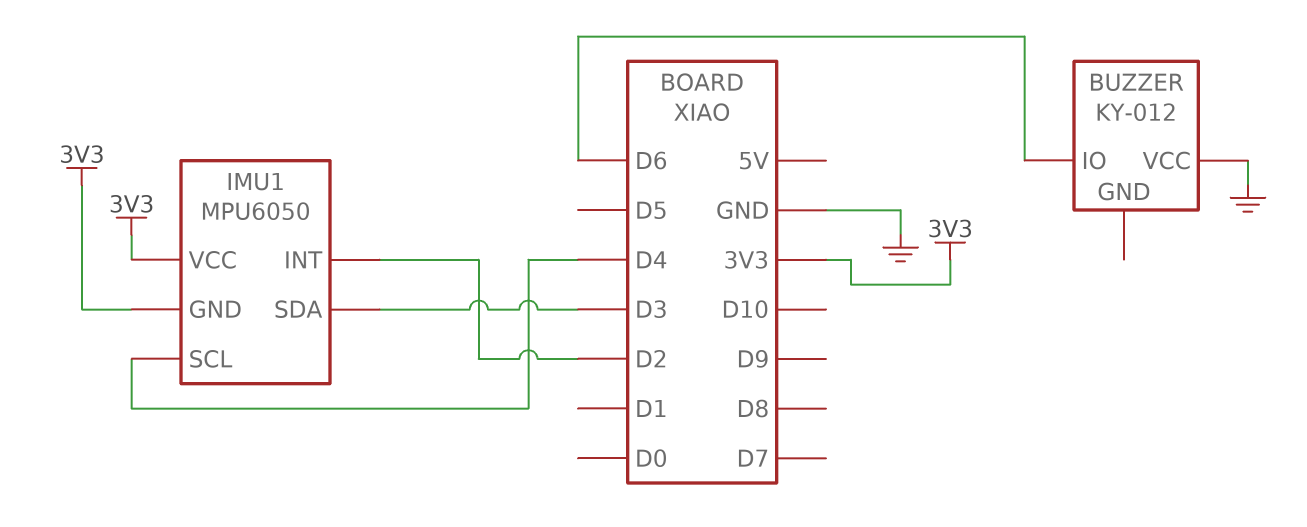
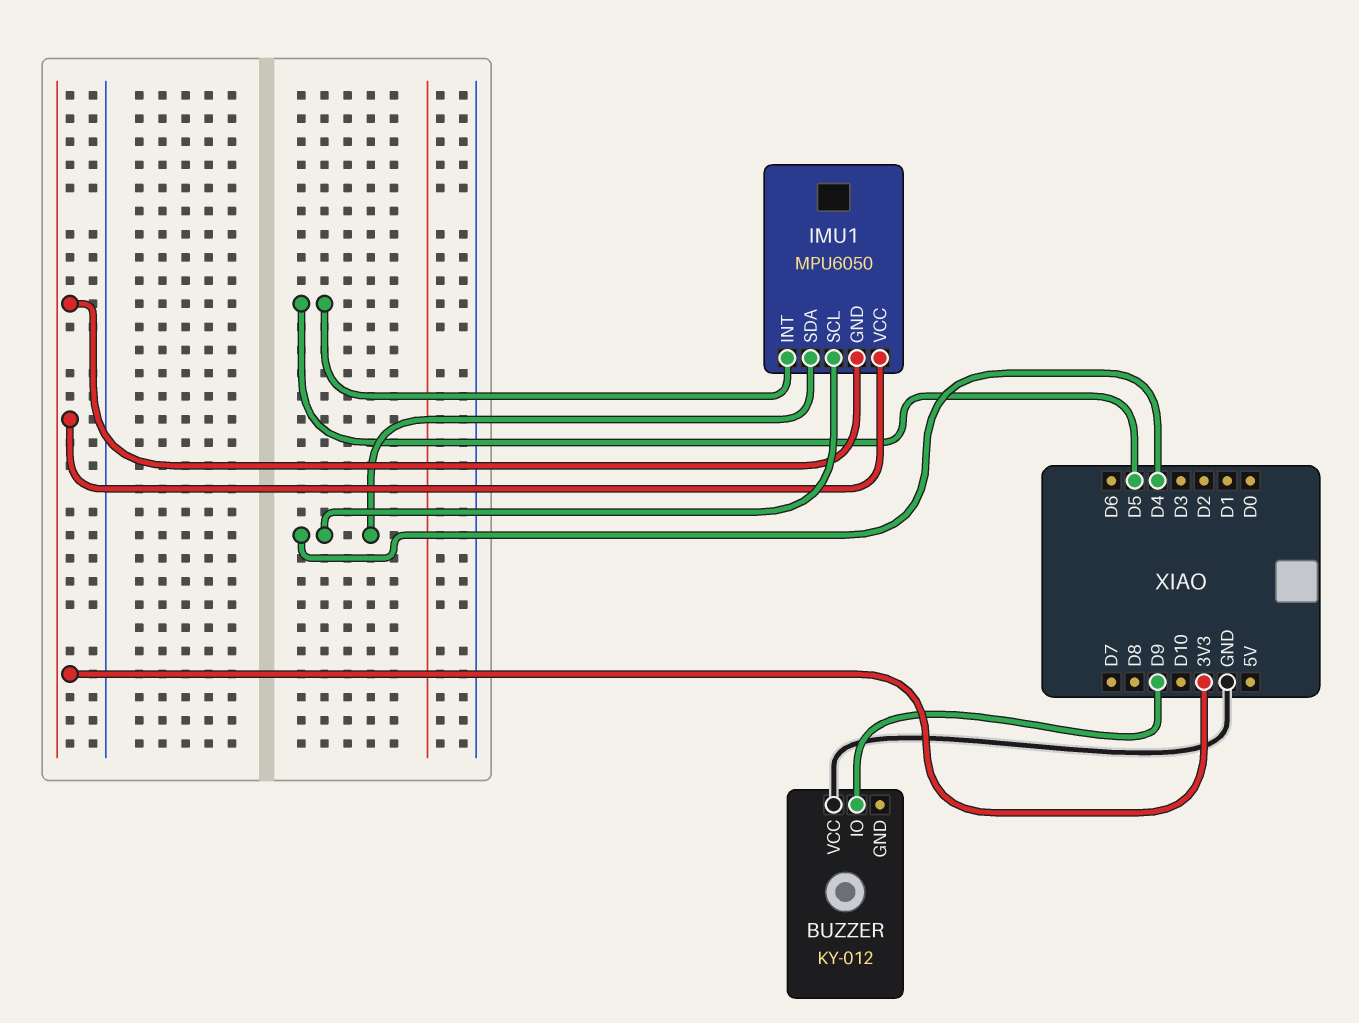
BUZZER pin IO: D6 -> D9
IMU1 pin INT: D2 -> D5
IMU1 pin SDA: D3 -> D4

